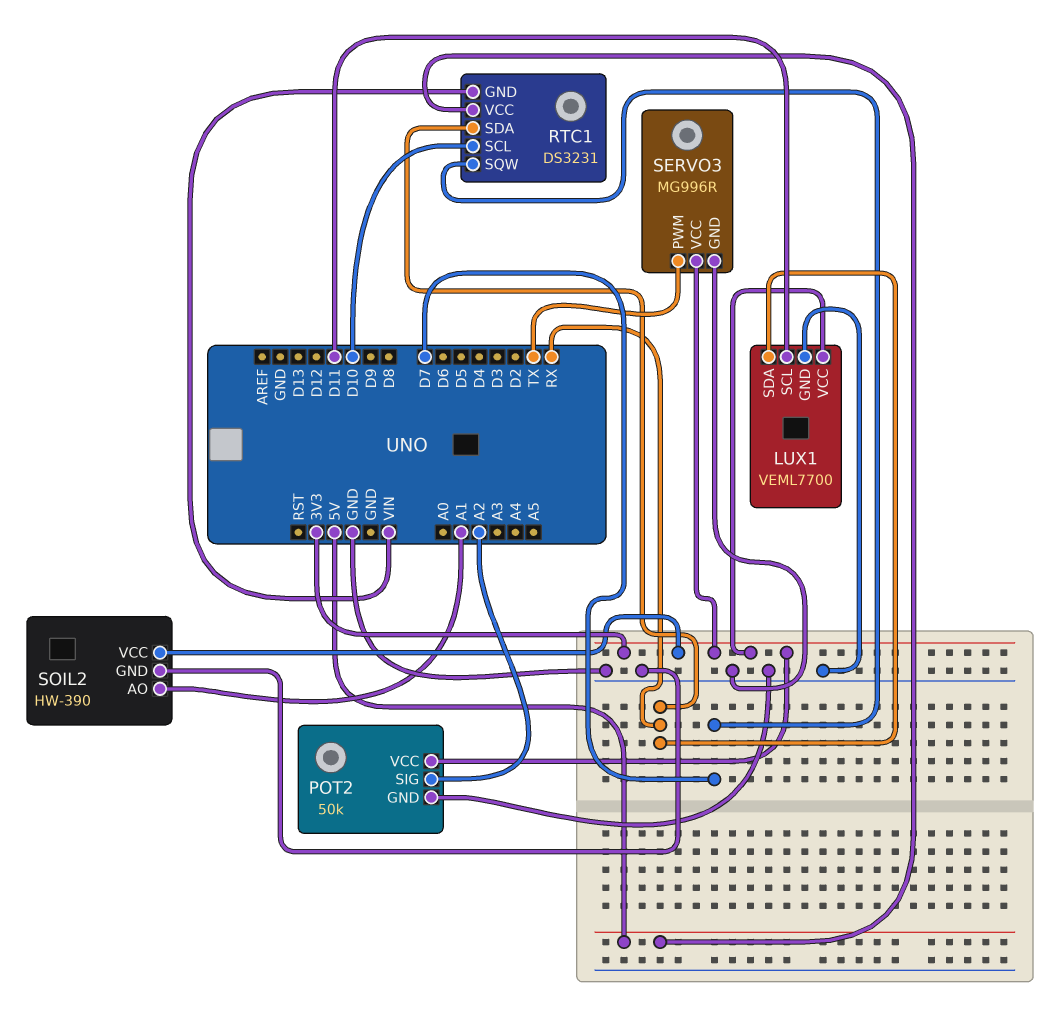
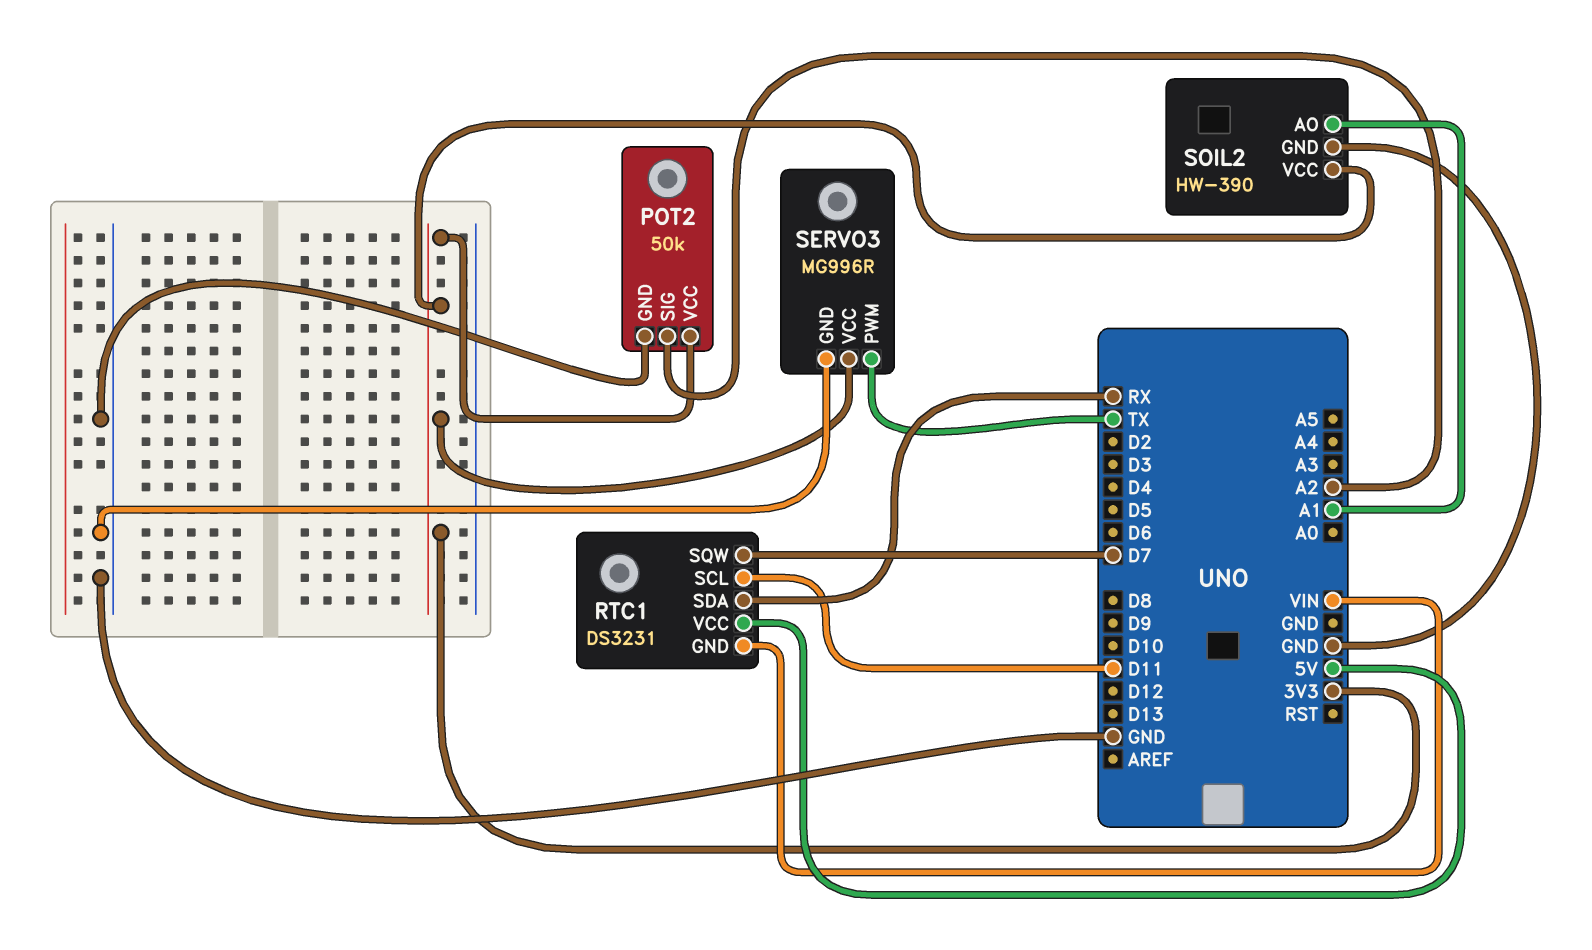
LUX1: VEML7700 -> none
LUX1 pin GND: GND -> none
LUX1 pin SCL: D11 -> none
LUX1 pin SDA: RX -> none
LUX1 pin VCC: 3V3 -> none
RTC1 pin SCL: D10 -> D11

